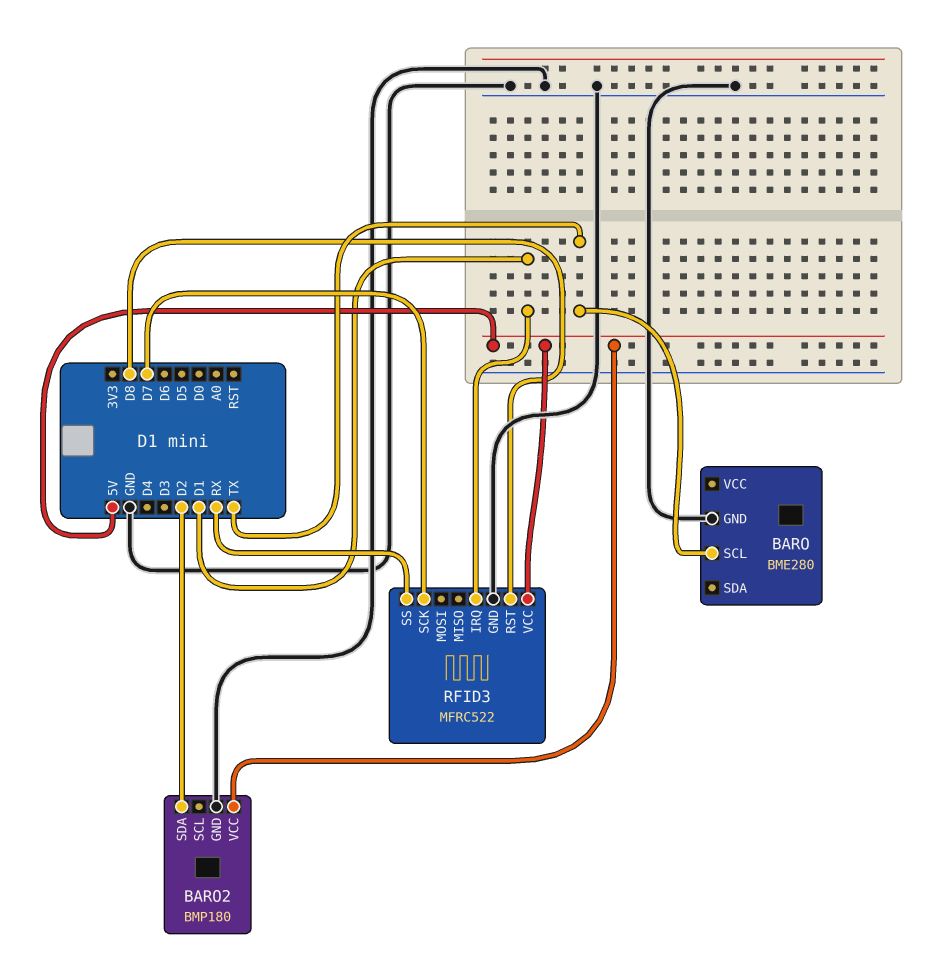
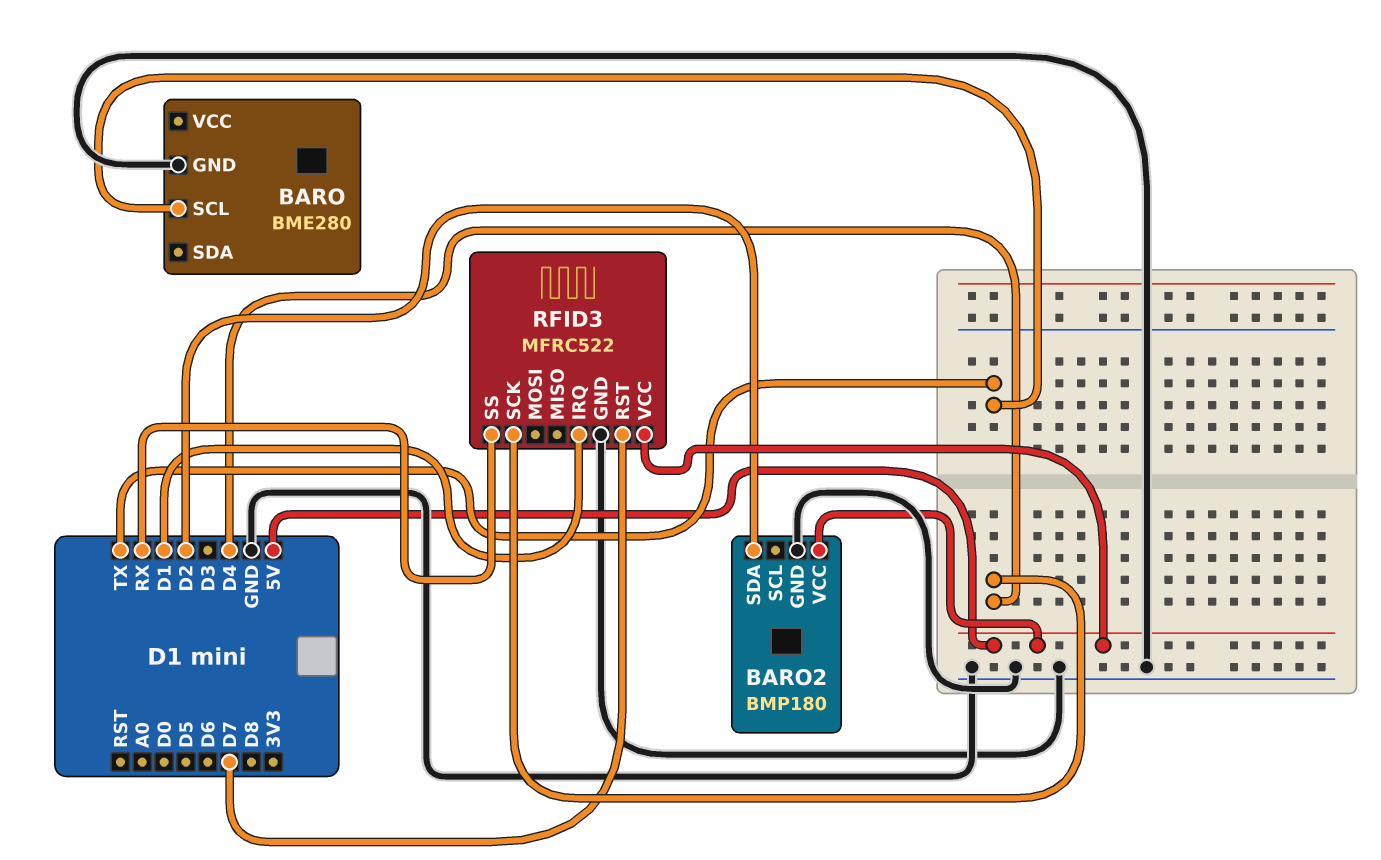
RFID3 pin RST: D8 -> D7
RFID3 pin SCK: D7 -> D4

